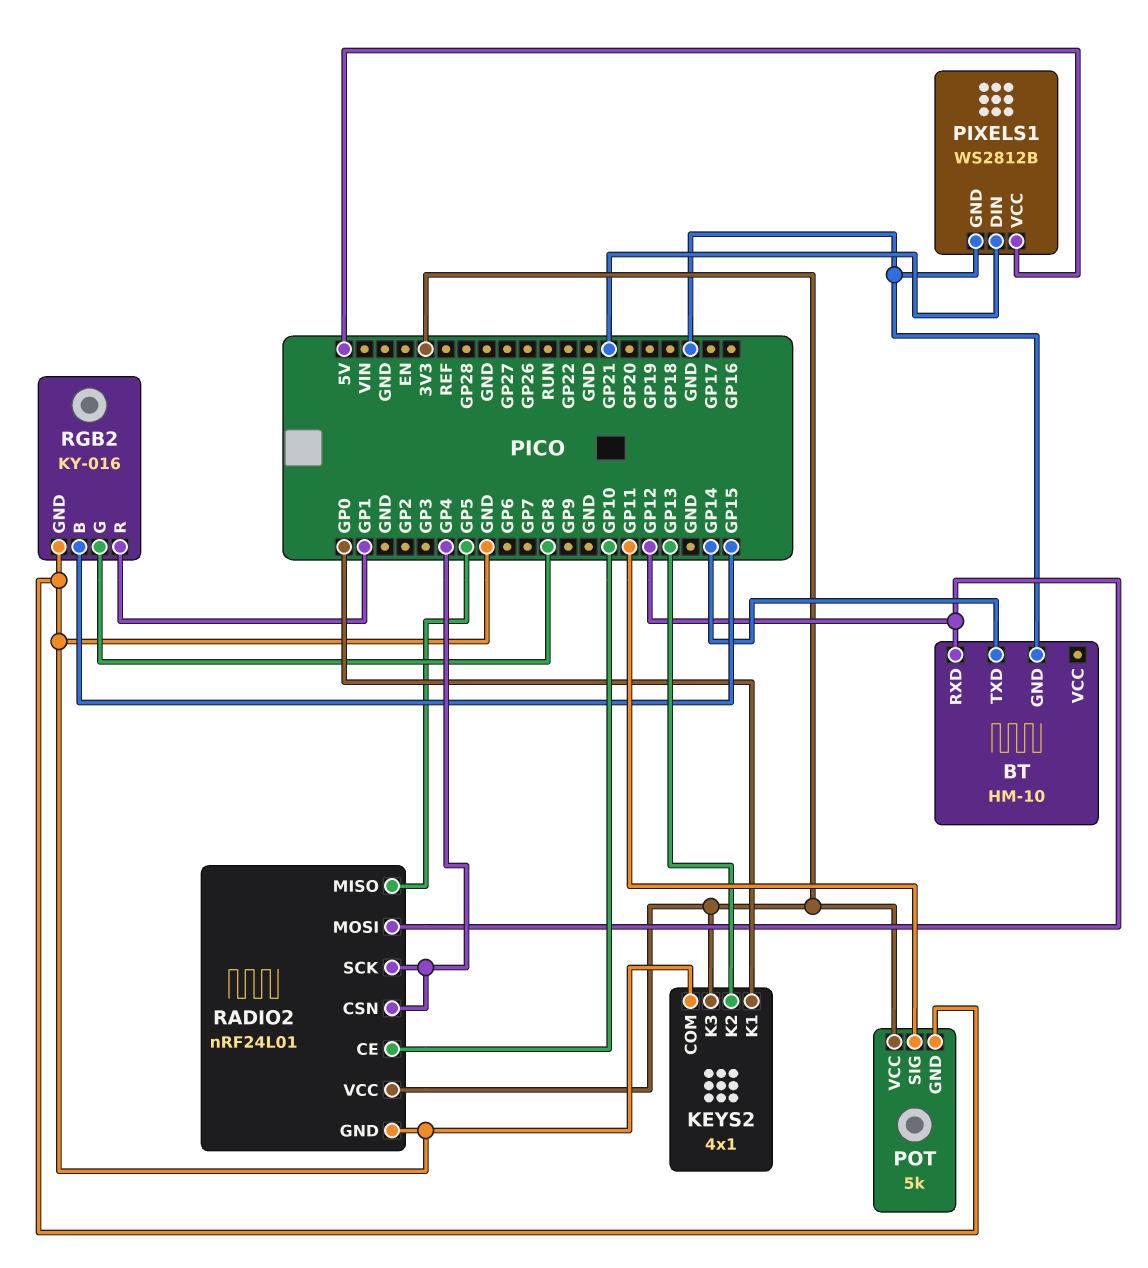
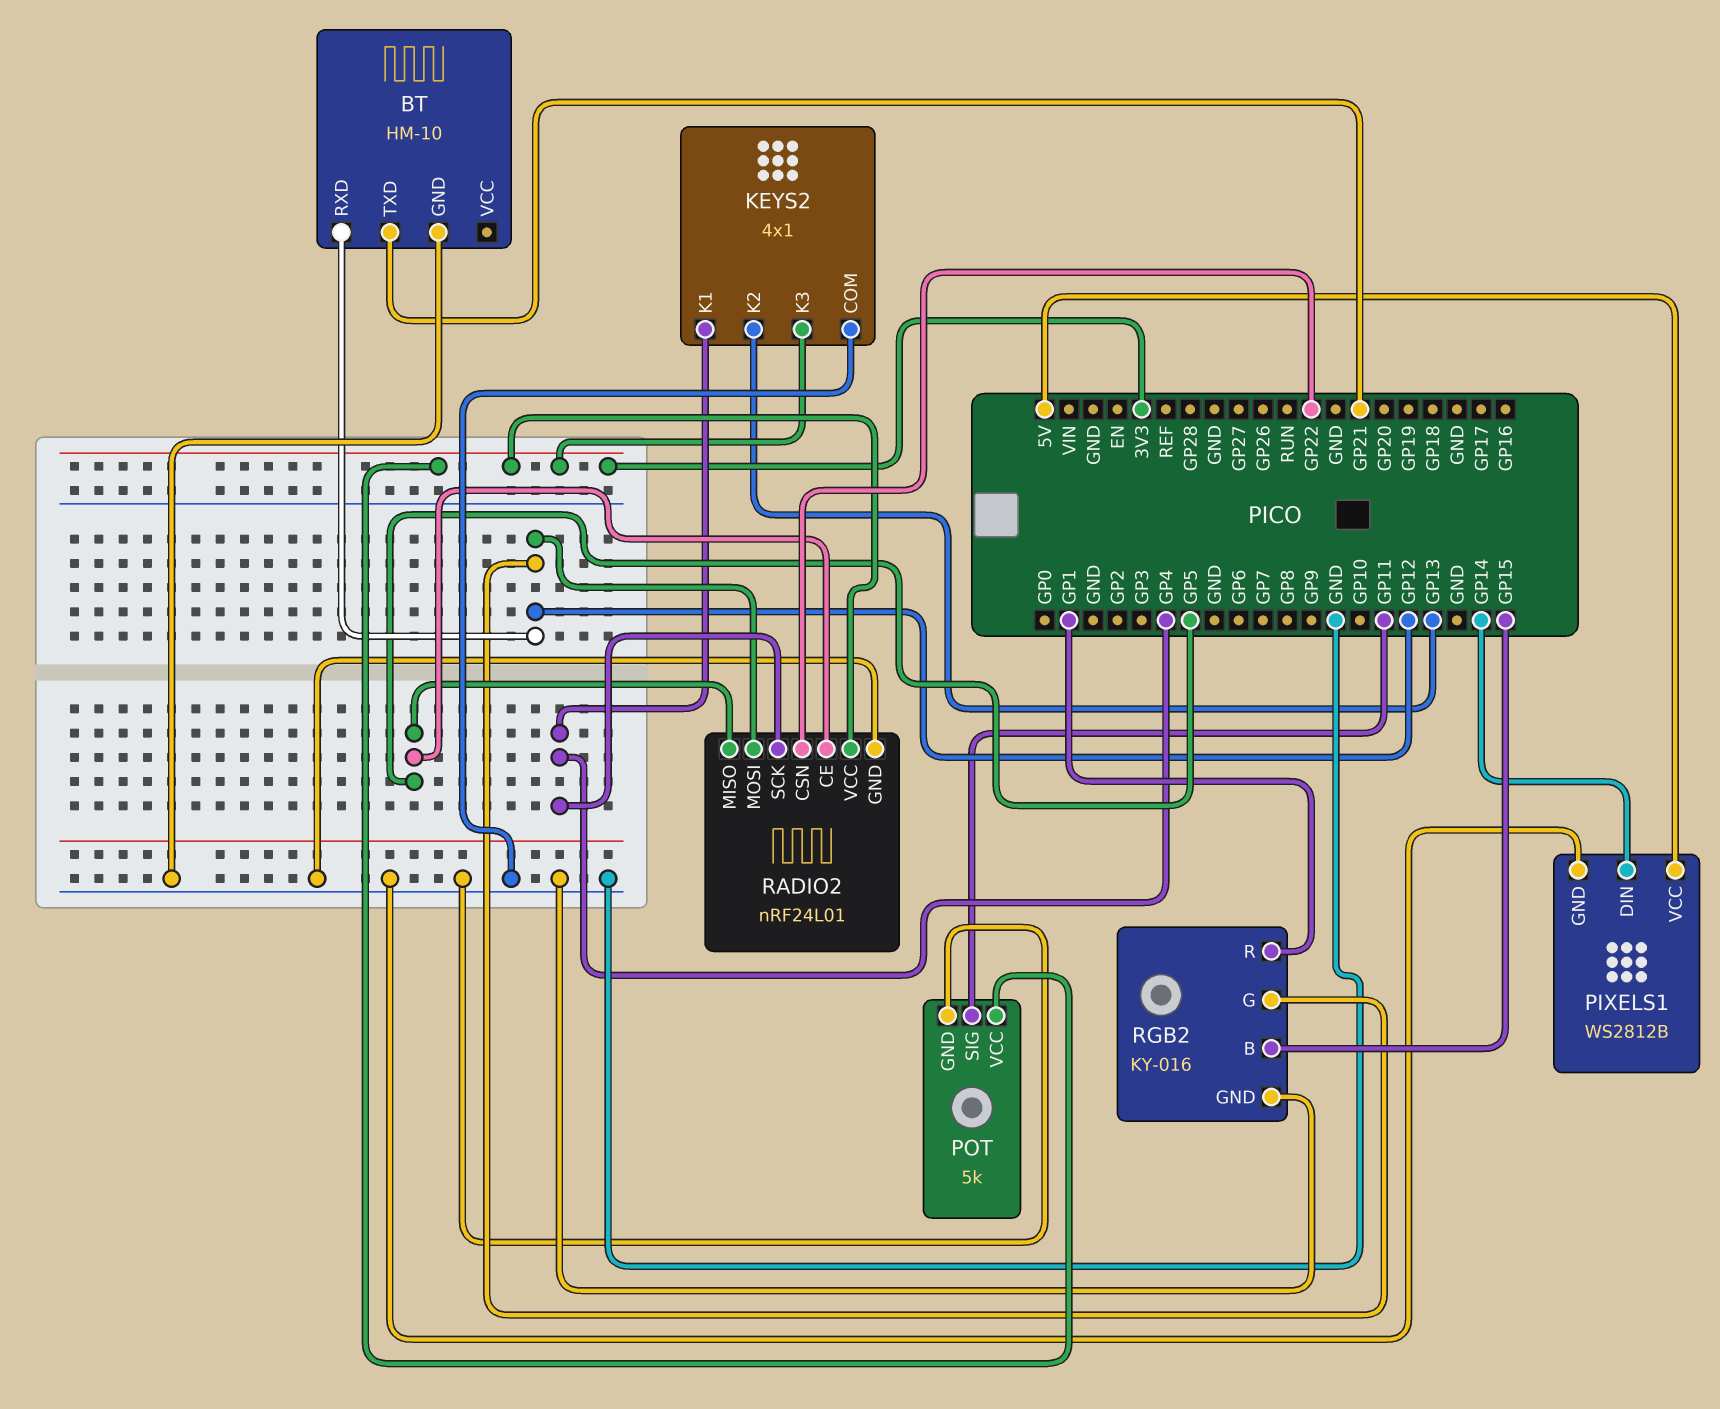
BT pin TXD: GP14 -> GP21
KEYS2 pin K1: GP0 -> GP4
PIXELS1 pin DIN: GP21 -> GP14
RADIO2 pin CE: GP10 -> GP5
RADIO2 pin CSN: GP4 -> GP22
RGB2 pin G: GP8 -> GP12

